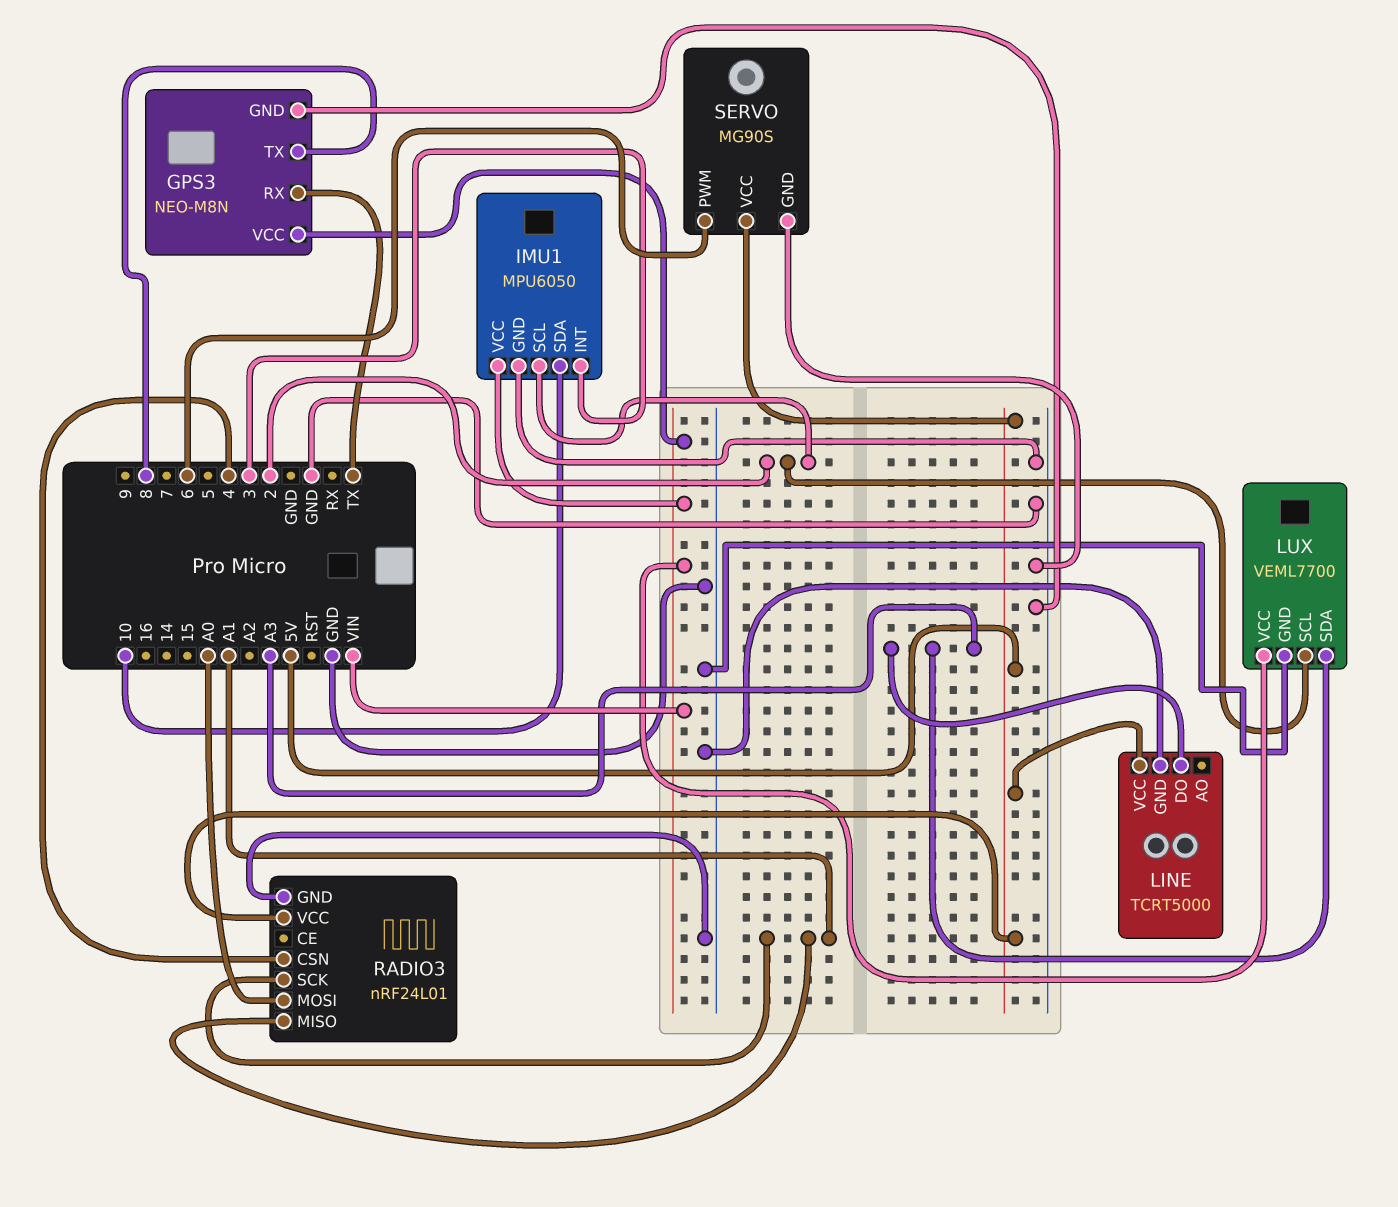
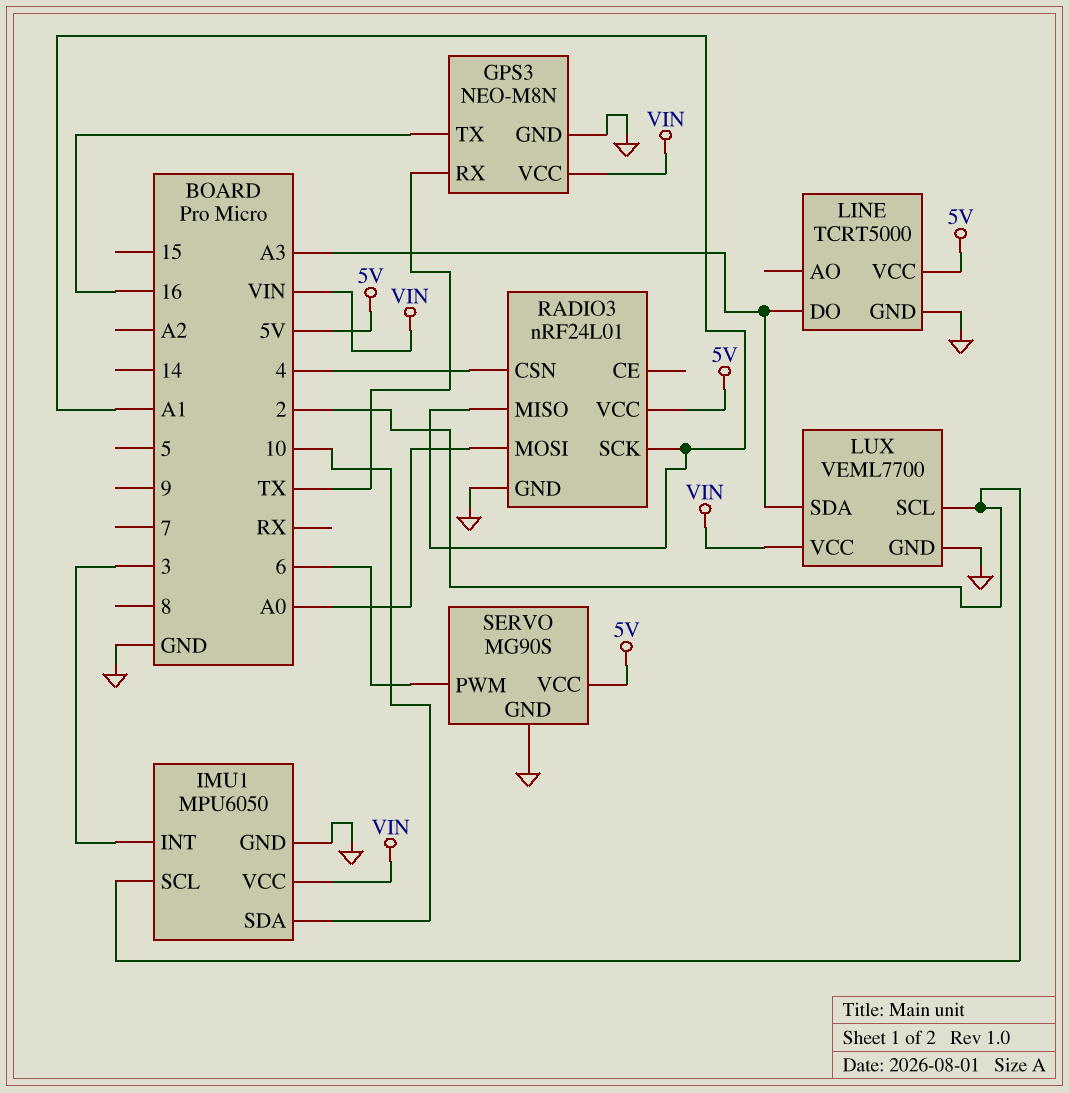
GPS3 pin TX: 8 -> 16

